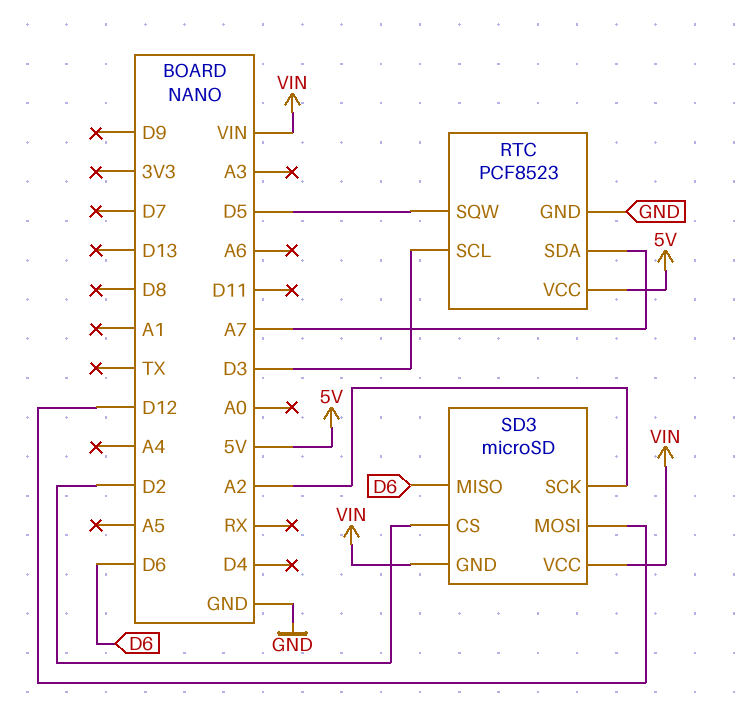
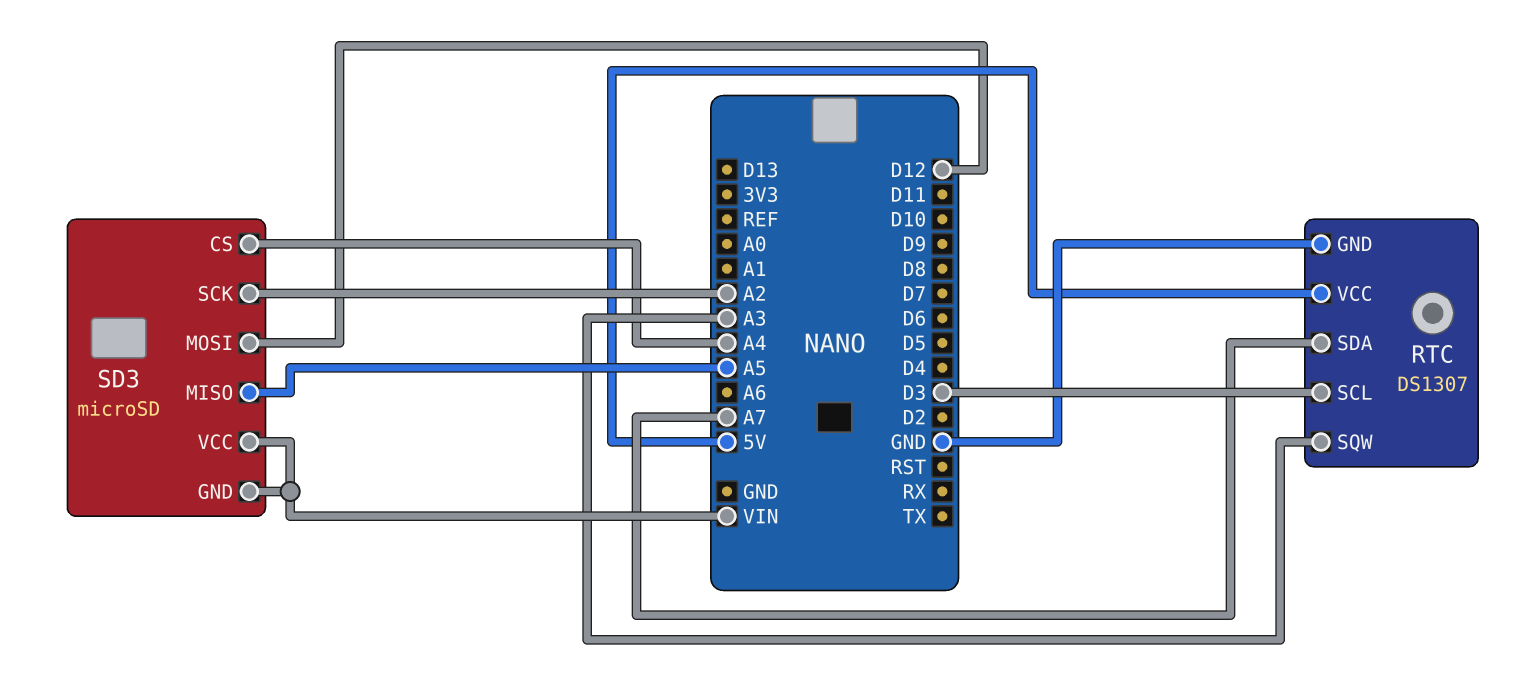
RTC: PCF8523 -> DS1307
RTC pin SQW: D5 -> A3
SD3 pin CS: D2 -> A4
SD3 pin MISO: D6 -> A5

